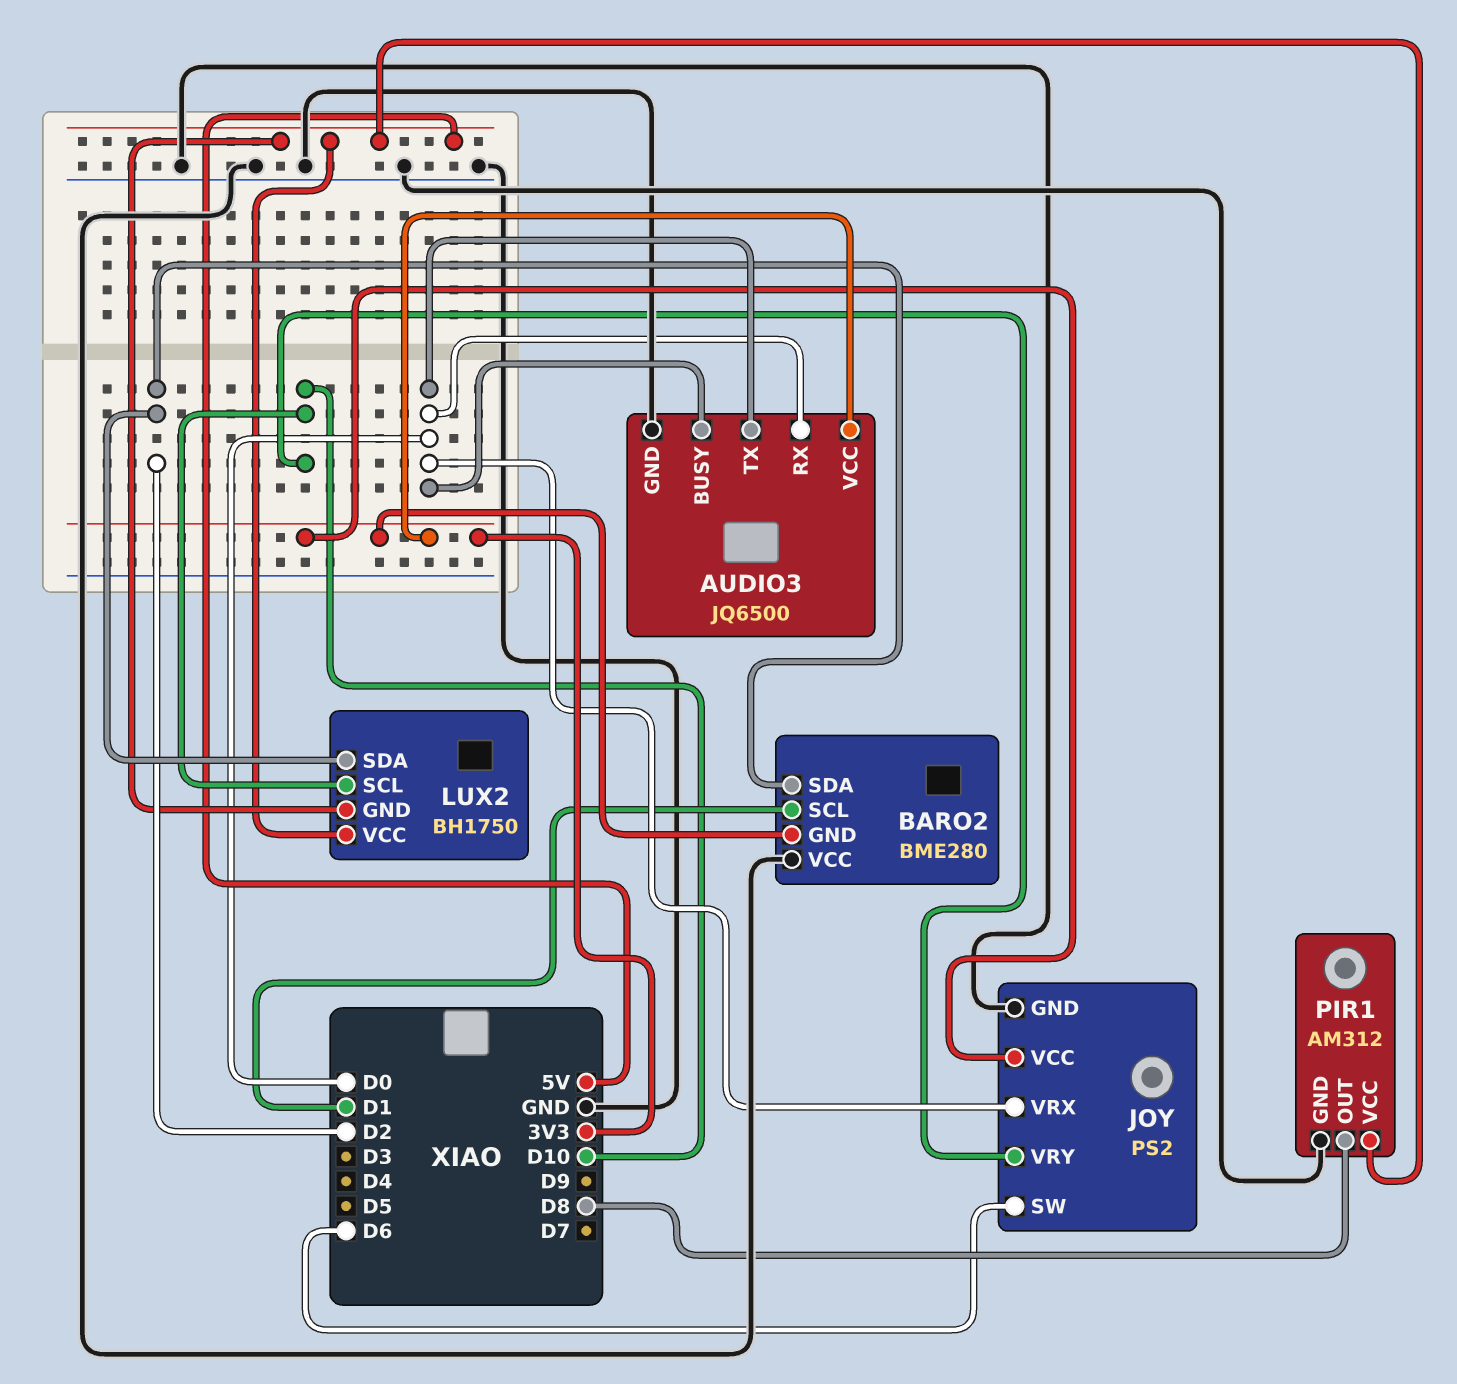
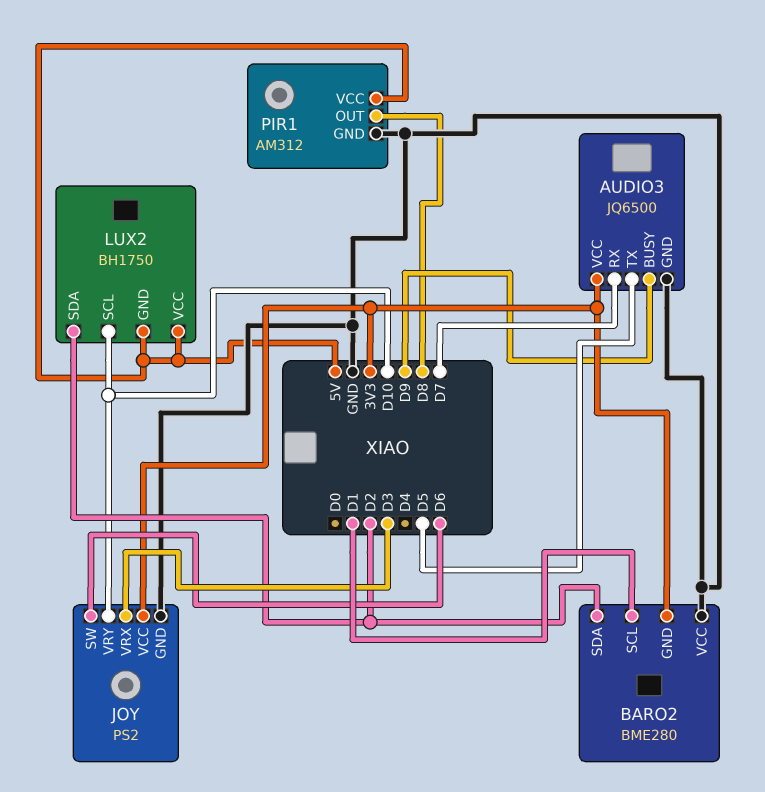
AUDIO3 pin BUSY: D0 -> D9
AUDIO3 pin RX: D0 -> D7
AUDIO3 pin TX: D0 -> D5
JOY pin VRX: D0 -> D3

